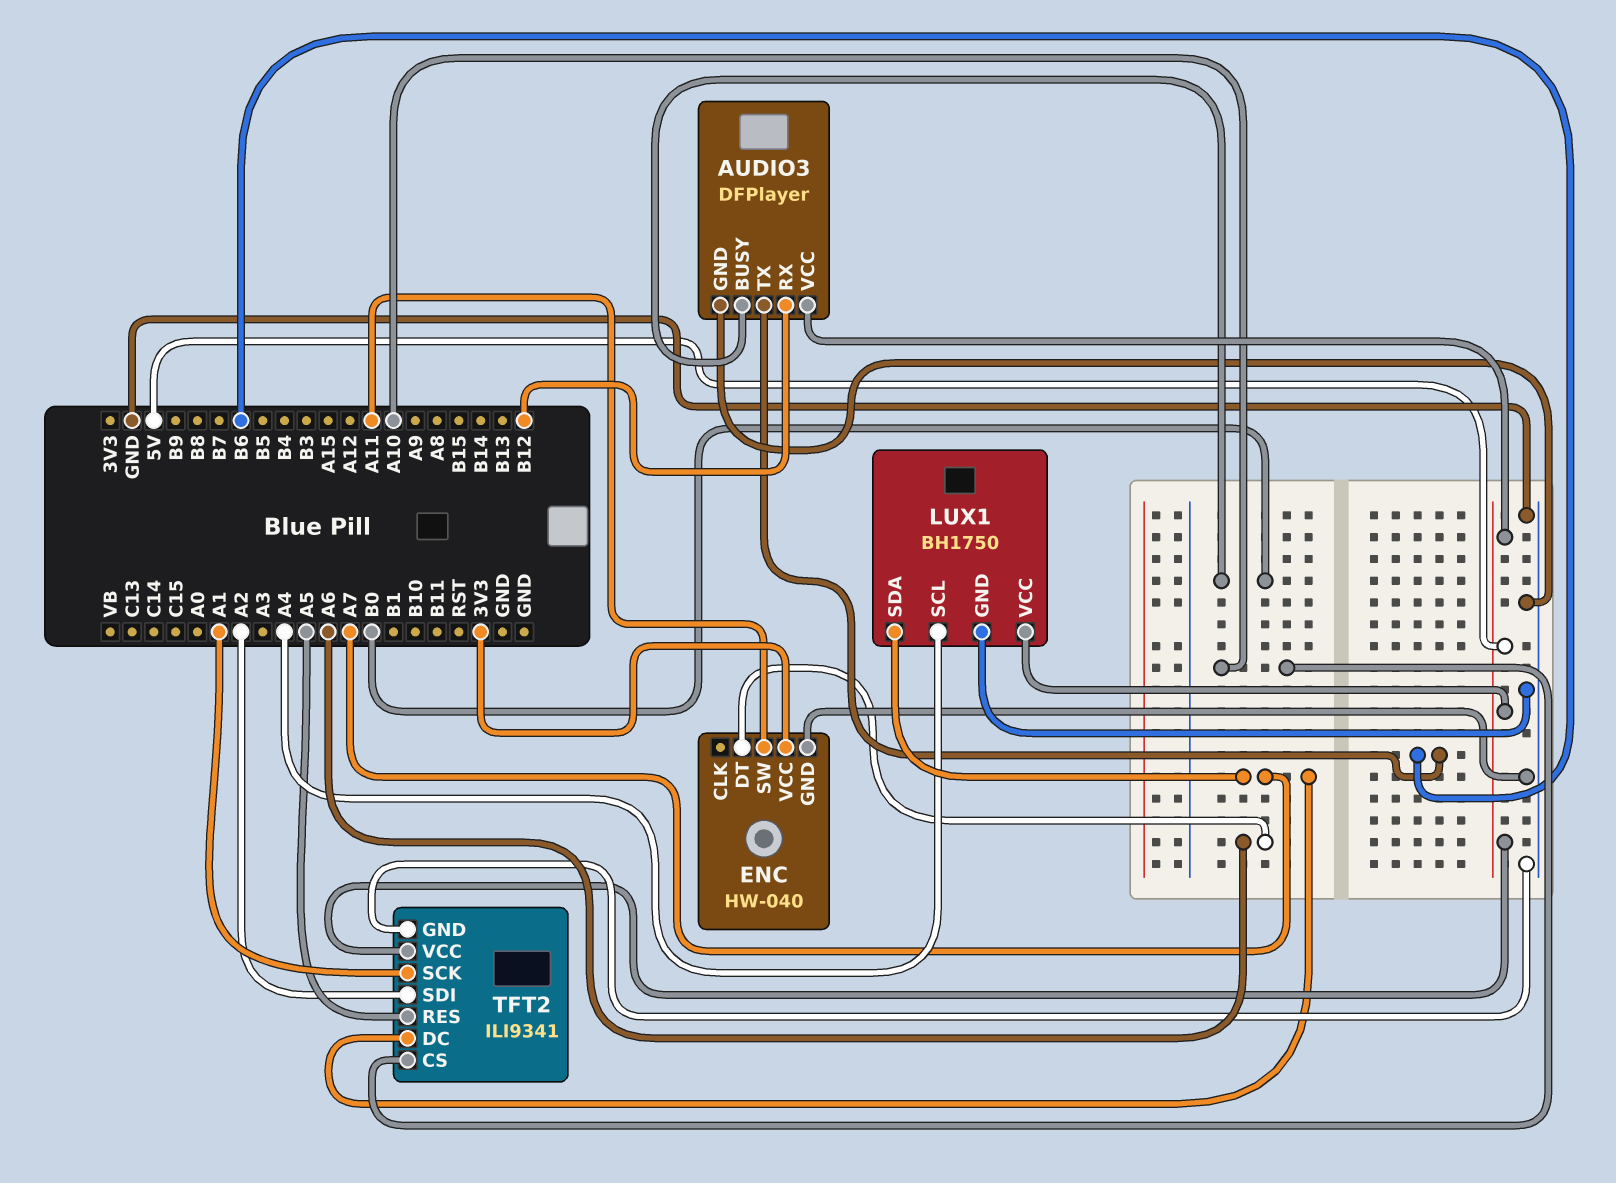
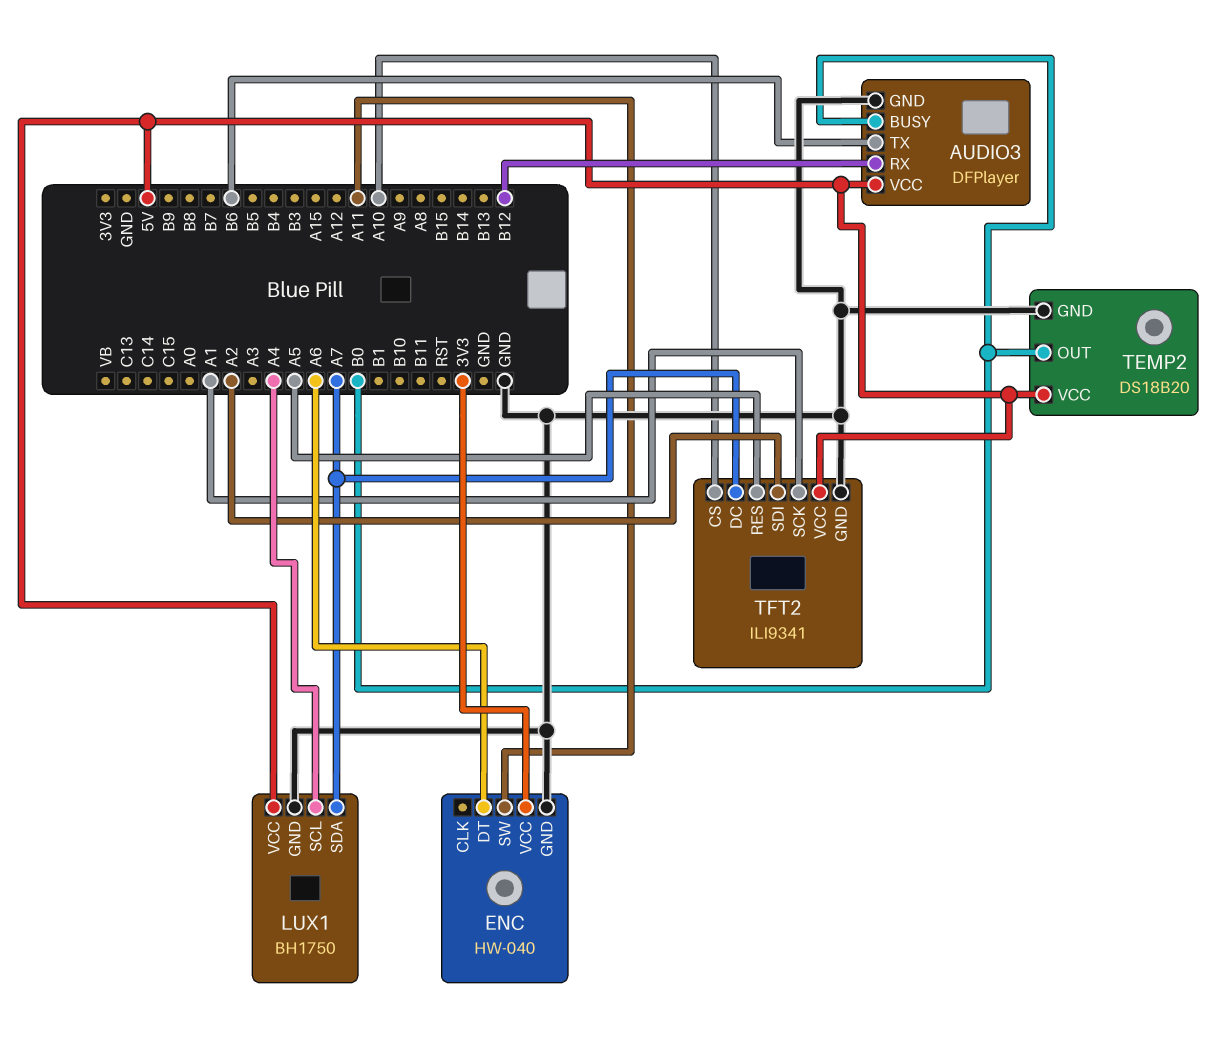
TEMP2: none -> DS18B20
TEMP2 pin GND: none -> GND
TEMP2 pin OUT: none -> B0
TEMP2 pin VCC: none -> 5V

